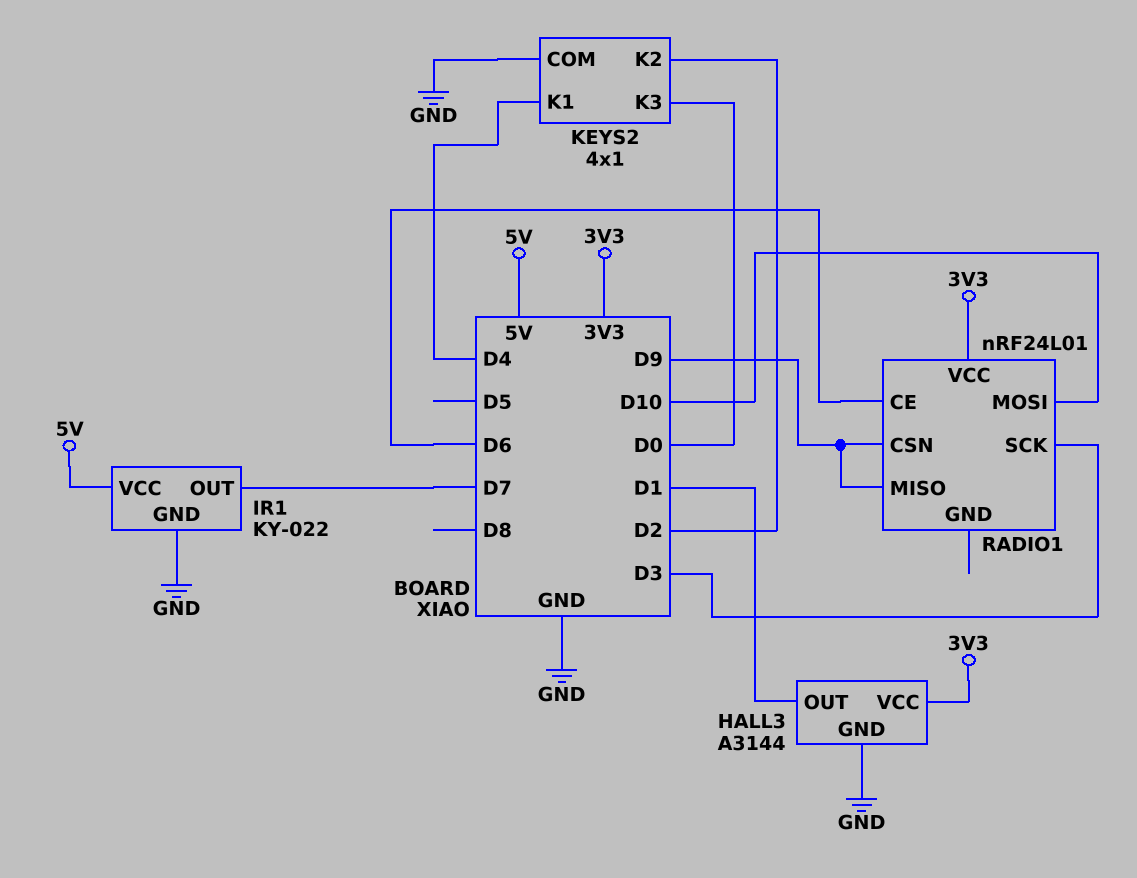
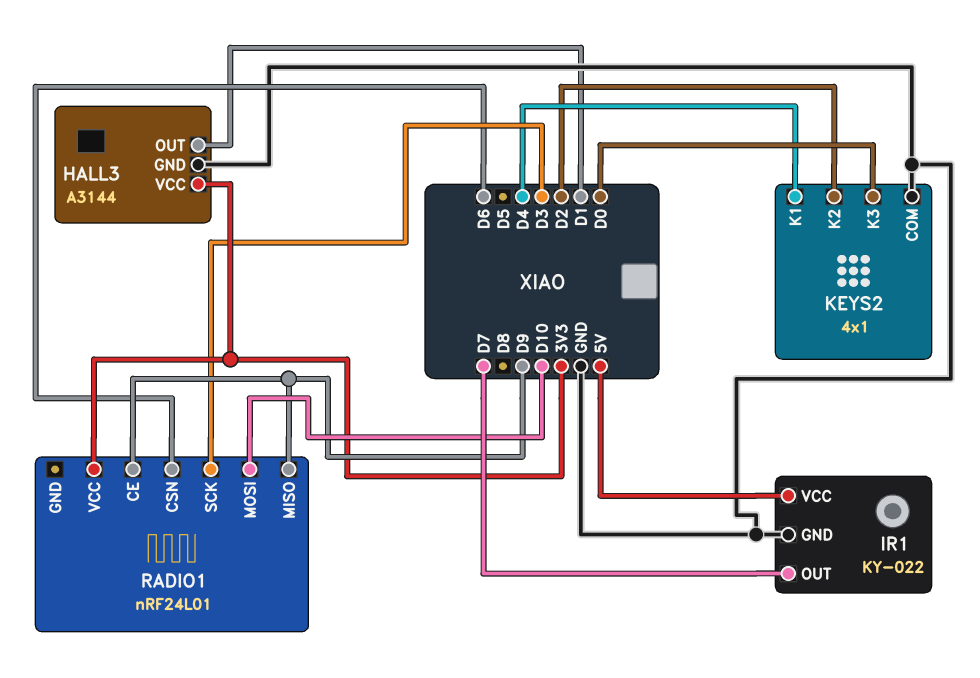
RADIO1 pin CE: D6 -> D9
RADIO1 pin CSN: D9 -> D6

